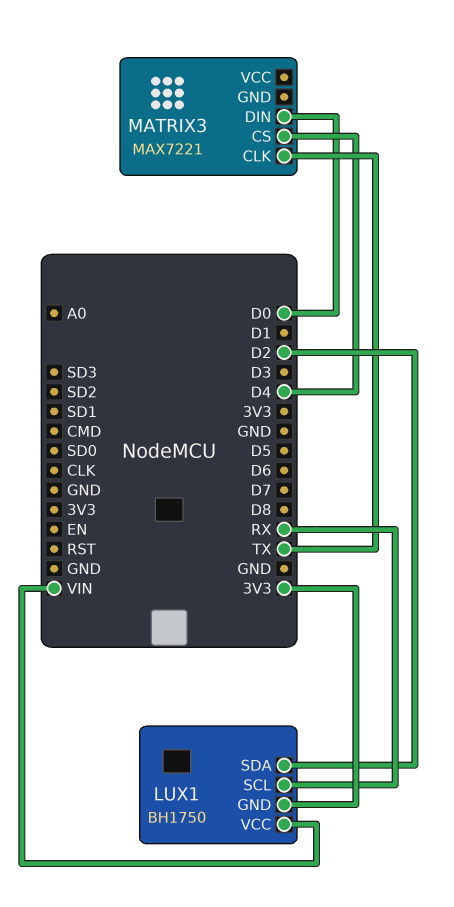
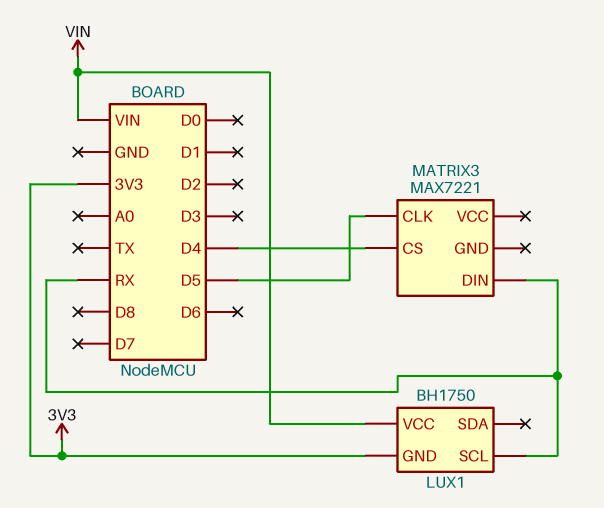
LUX1 pin SDA: D2 -> none
MATRIX3 pin CLK: TX -> D5
MATRIX3 pin DIN: D0 -> RX

